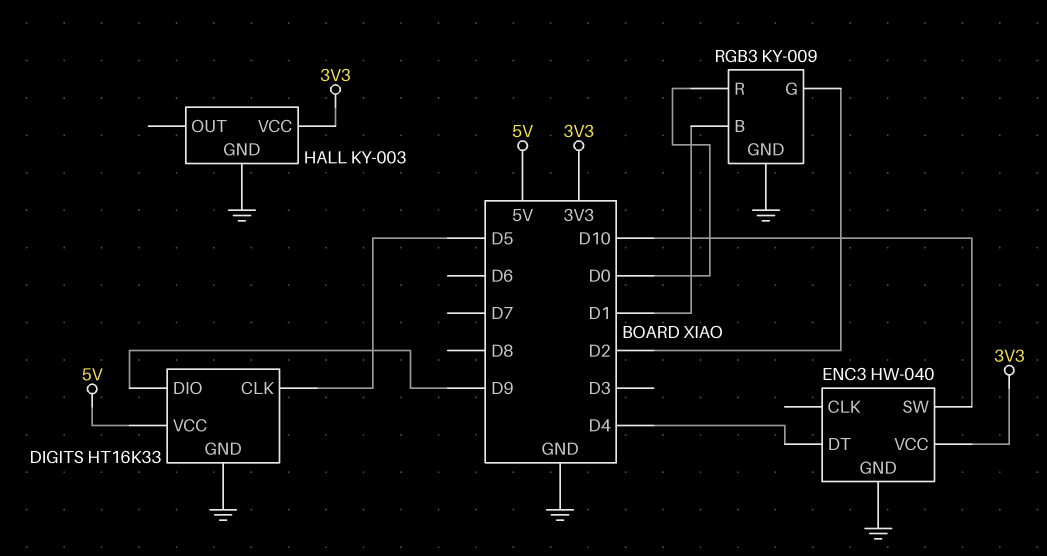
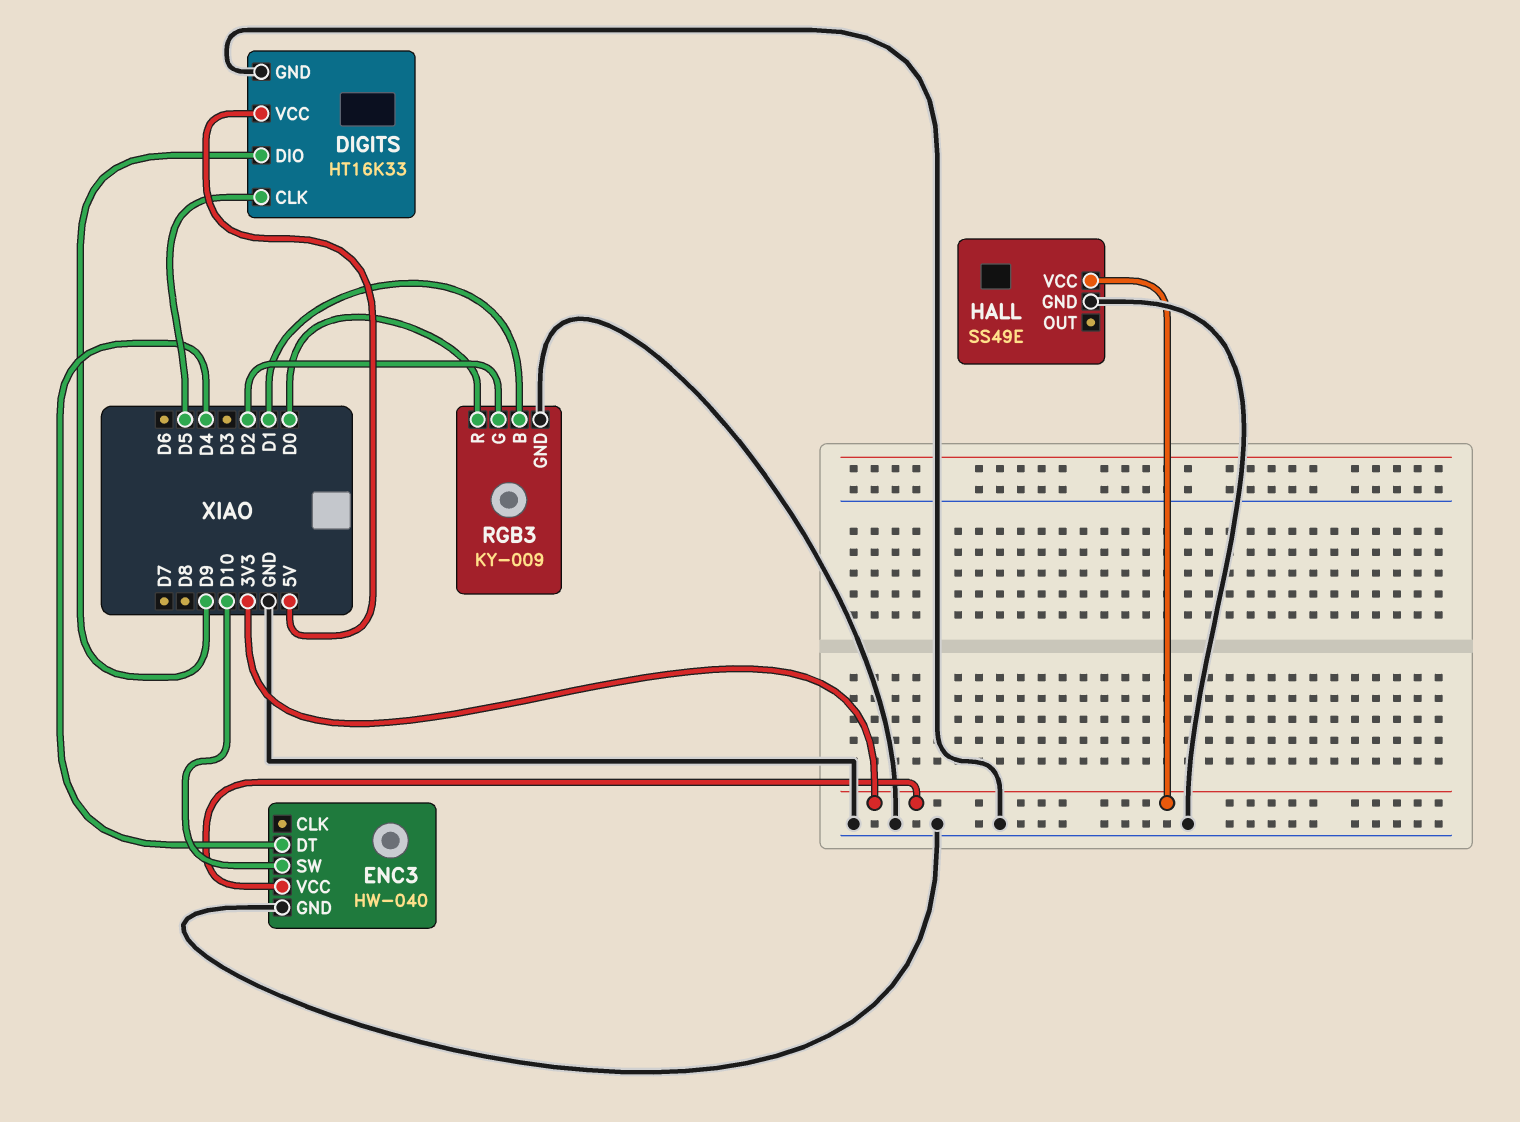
HALL: KY-003 -> SS49E

